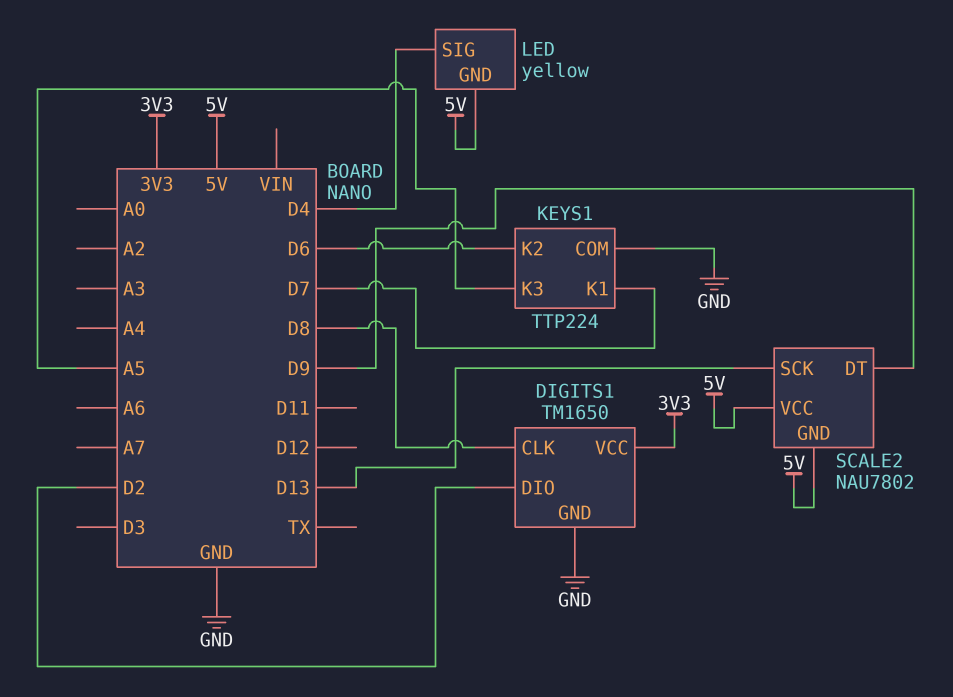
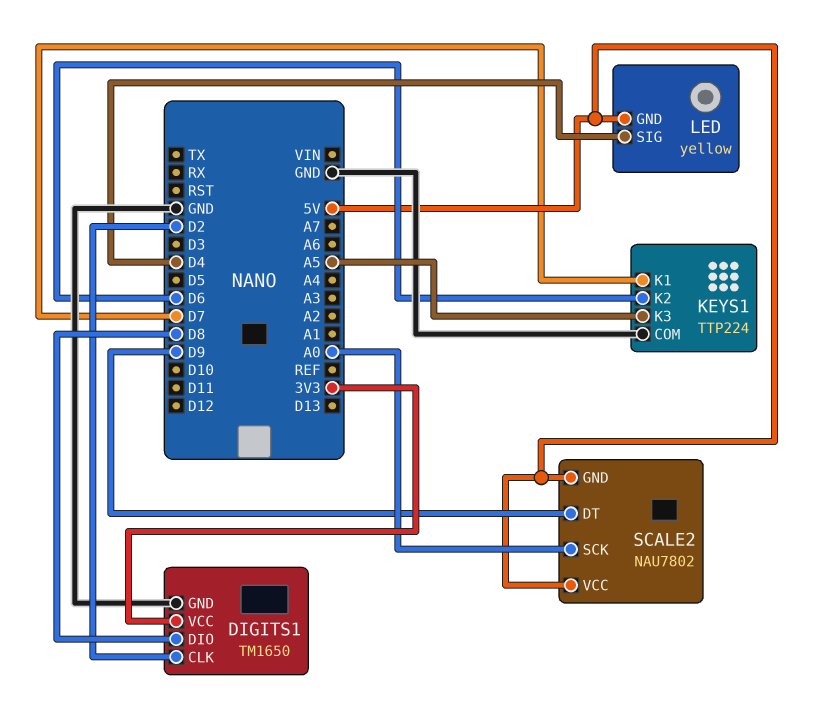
DIGITS1 pin CLK: D8 -> D2
DIGITS1 pin DIO: D2 -> D8
SCALE2 pin SCK: D13 -> A0

